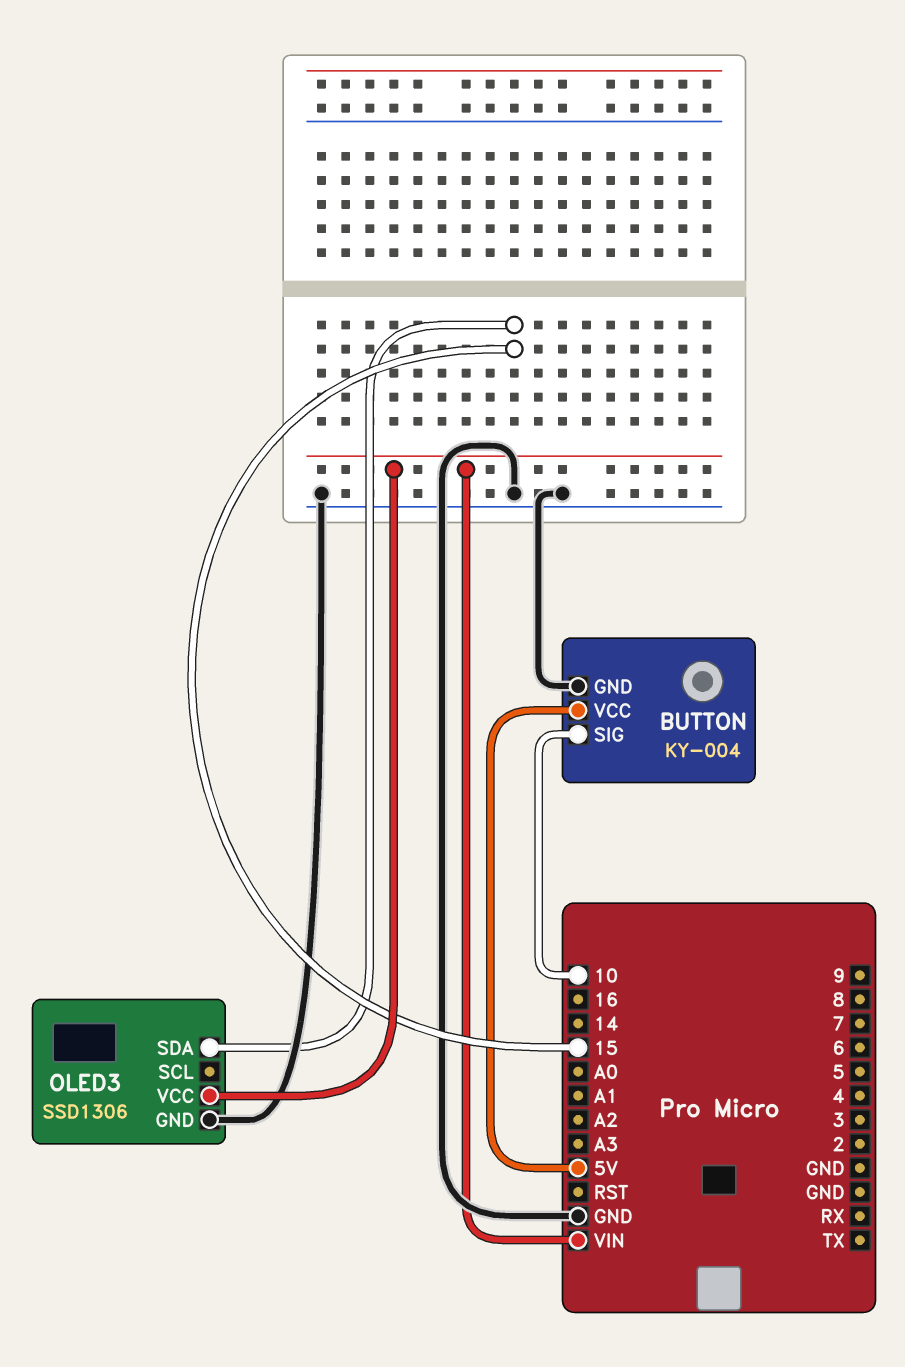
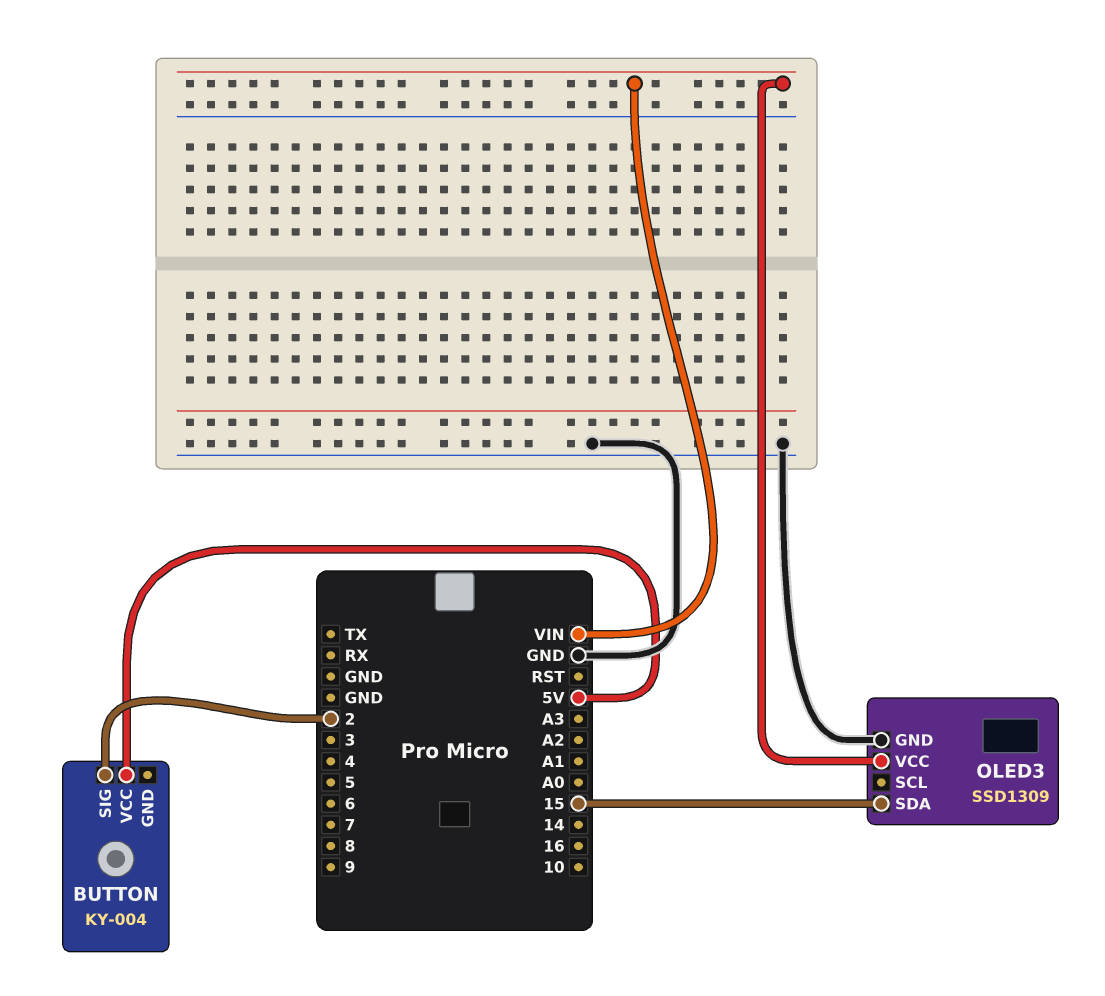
BUTTON pin GND: GND -> none
BUTTON pin SIG: 10 -> 2
OLED3: SSD1306 -> SSD1309

